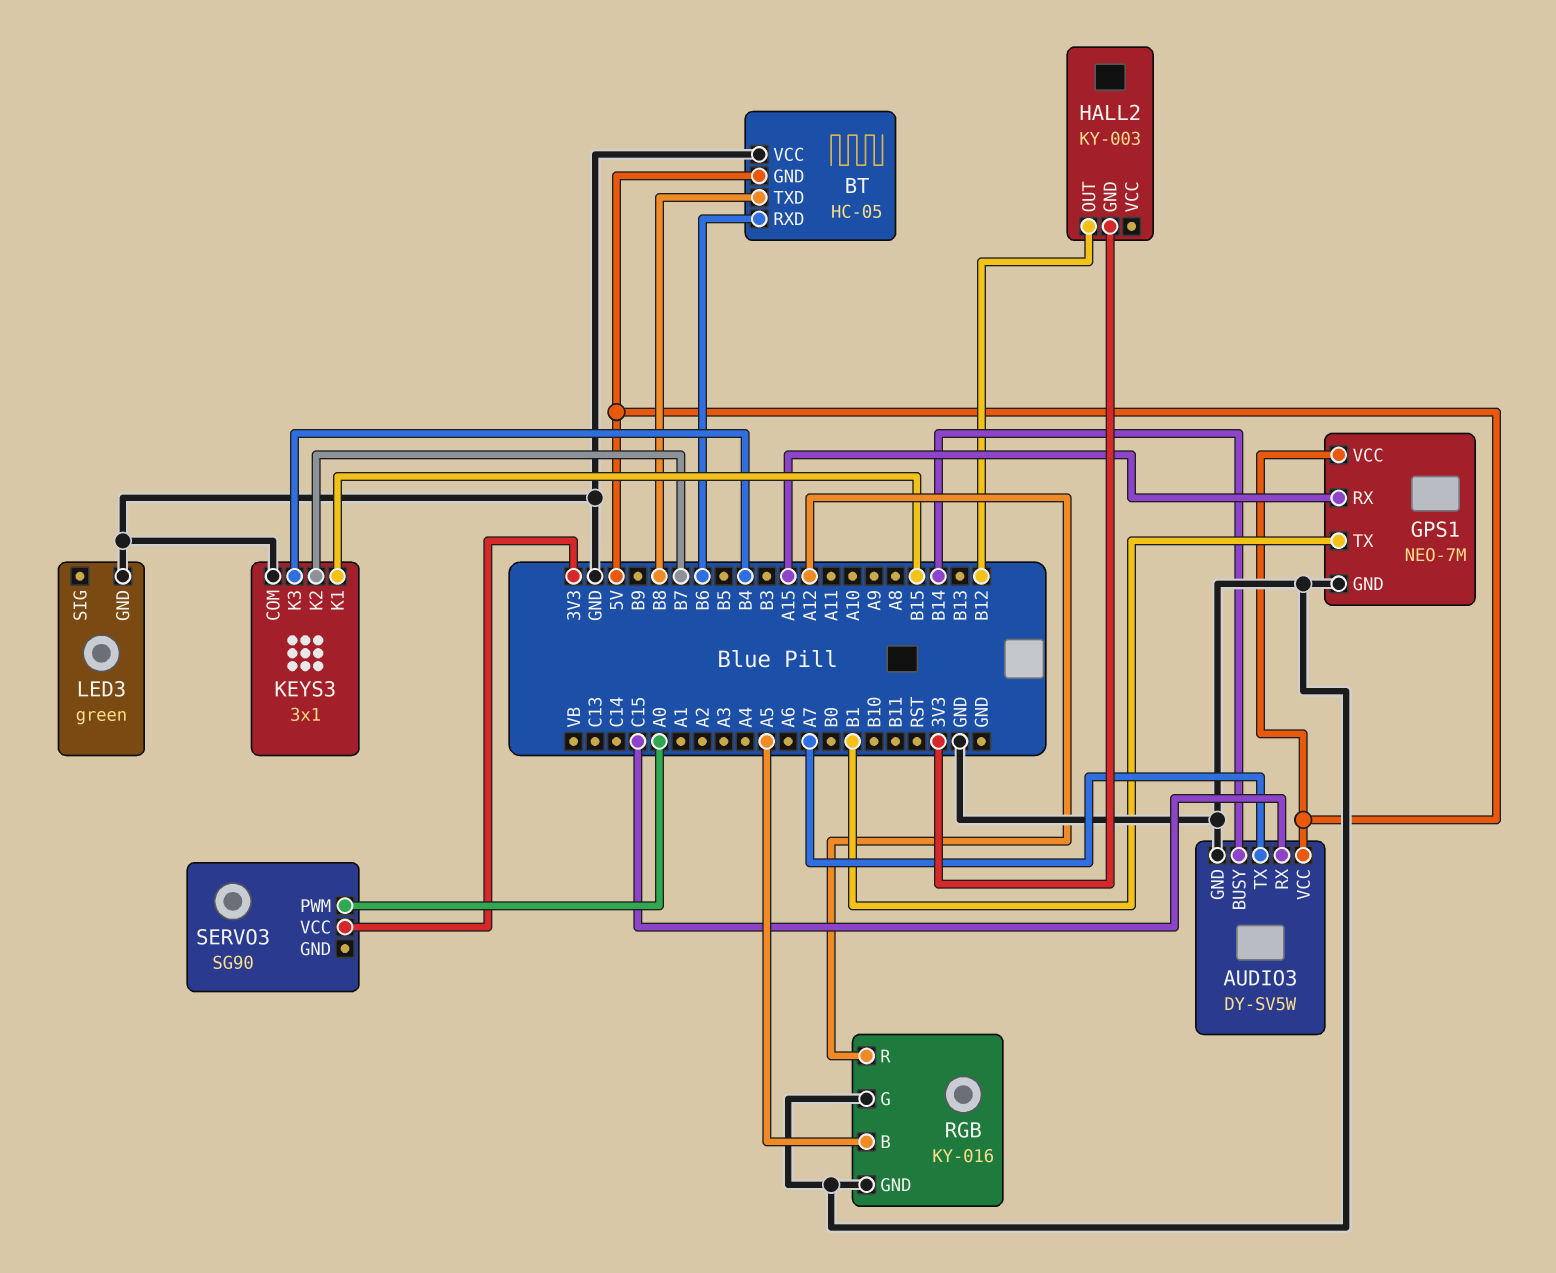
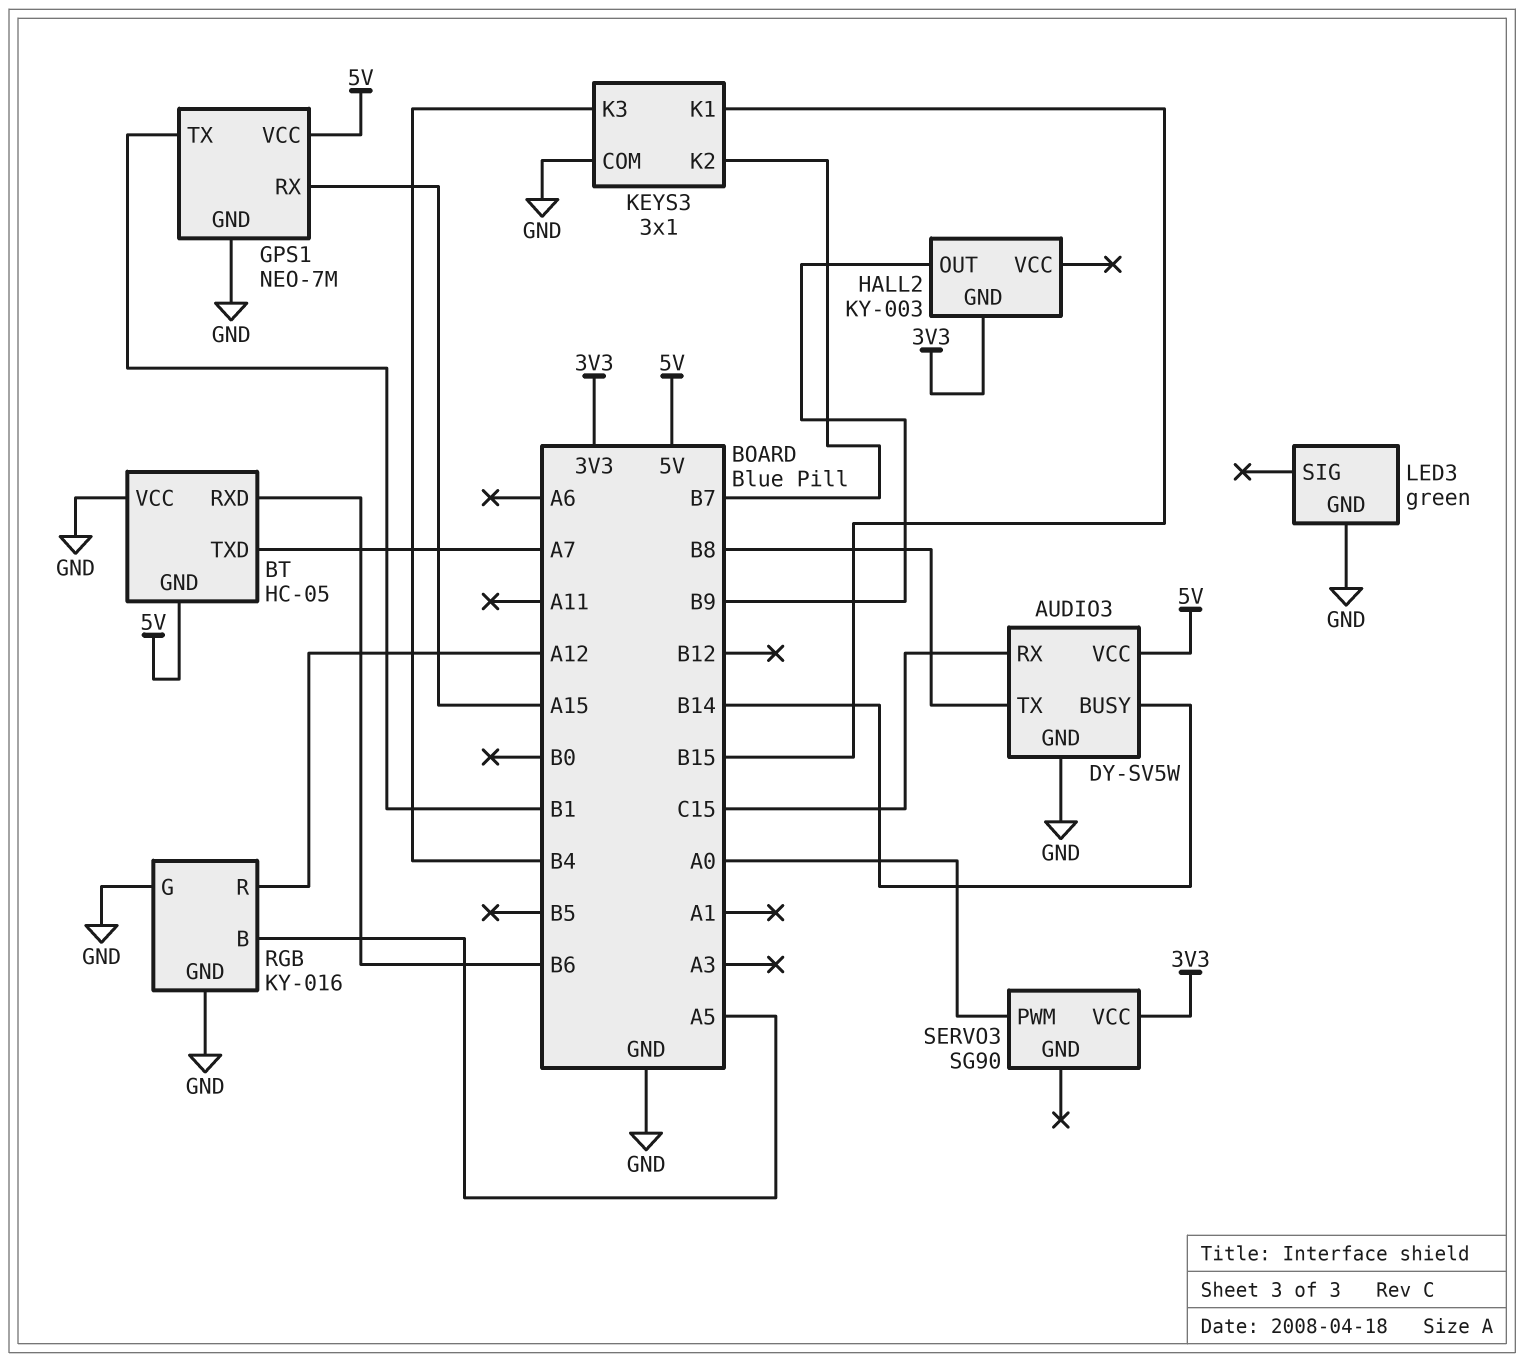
AUDIO3 pin TX: A7 -> B8
BT pin TXD: B8 -> A7
HALL2 pin OUT: B12 -> B9

